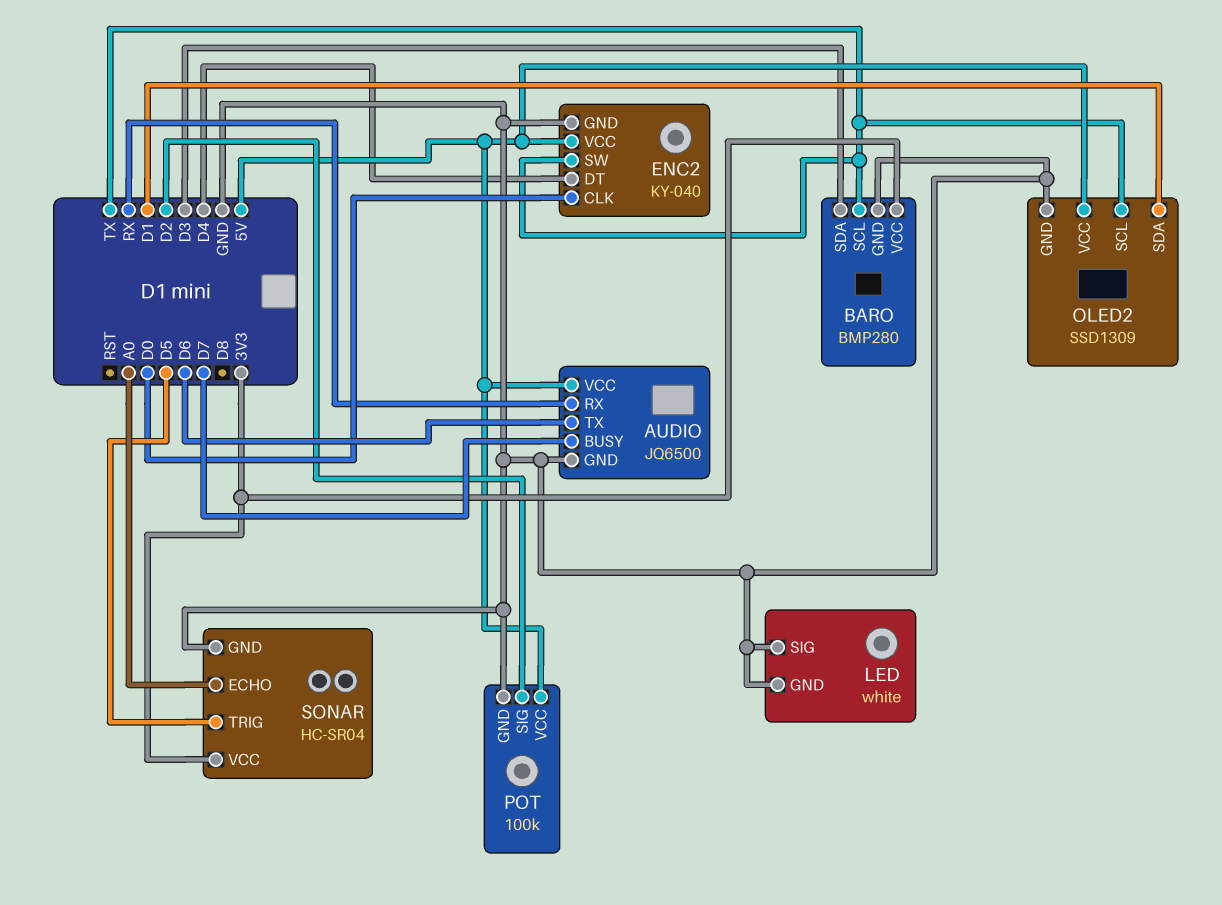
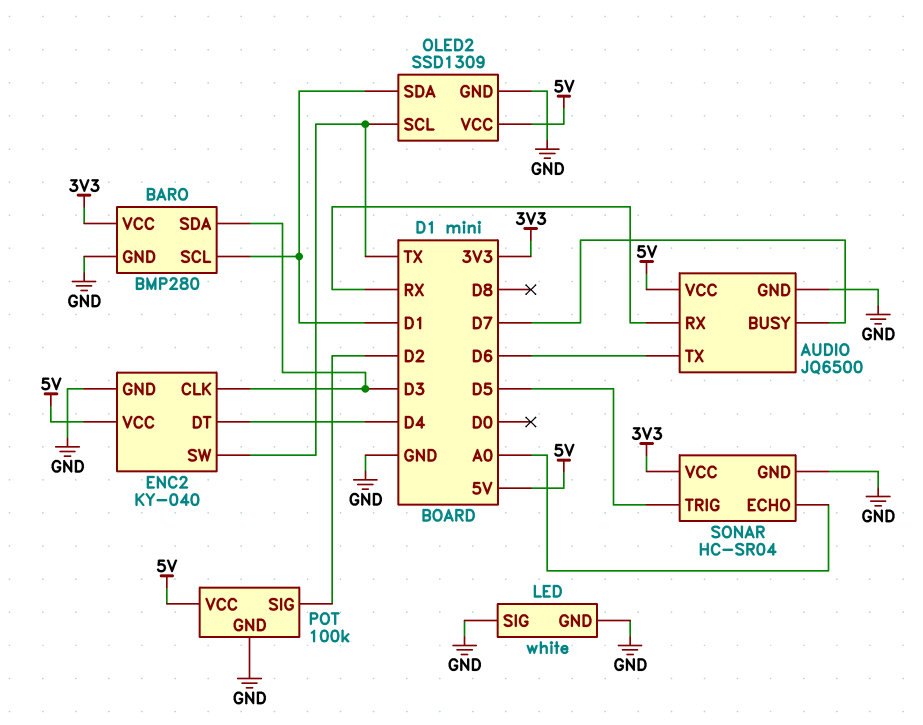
BARO pin SCL: TX -> D1
ENC2 pin CLK: D0 -> D3

